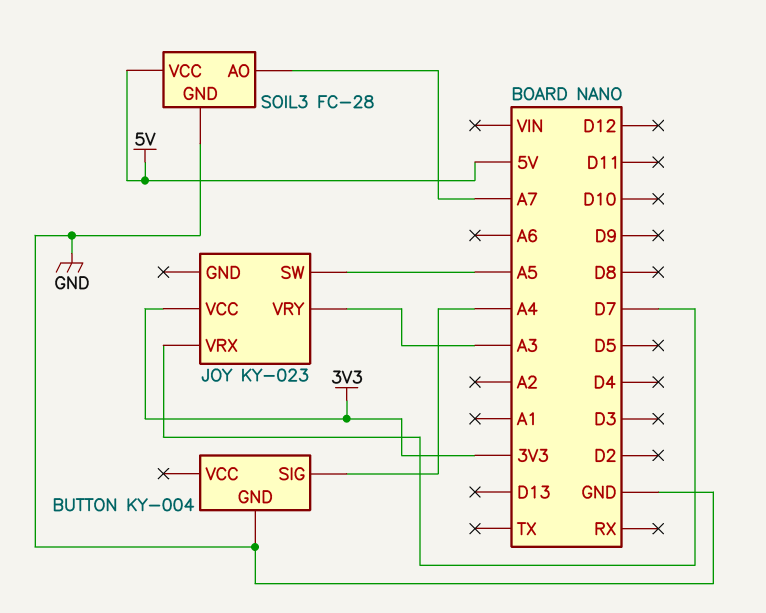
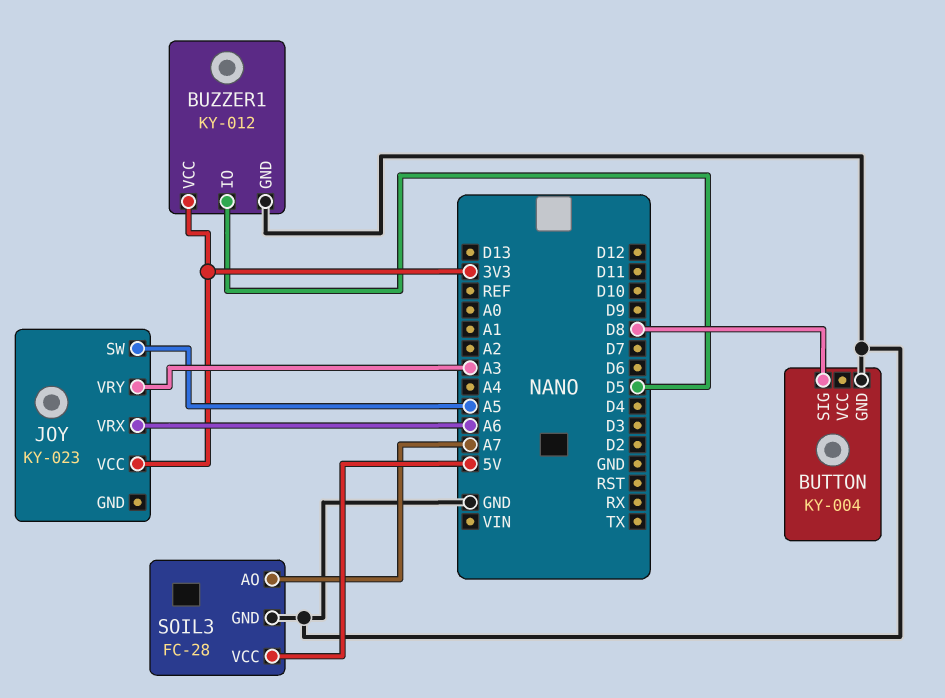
BUTTON pin SIG: A4 -> D8
BUZZER1: none -> KY-012
BUZZER1 pin GND: none -> GND
BUZZER1 pin IO: none -> D5
BUZZER1 pin VCC: none -> 3V3
JOY pin VRX: D7 -> A6

